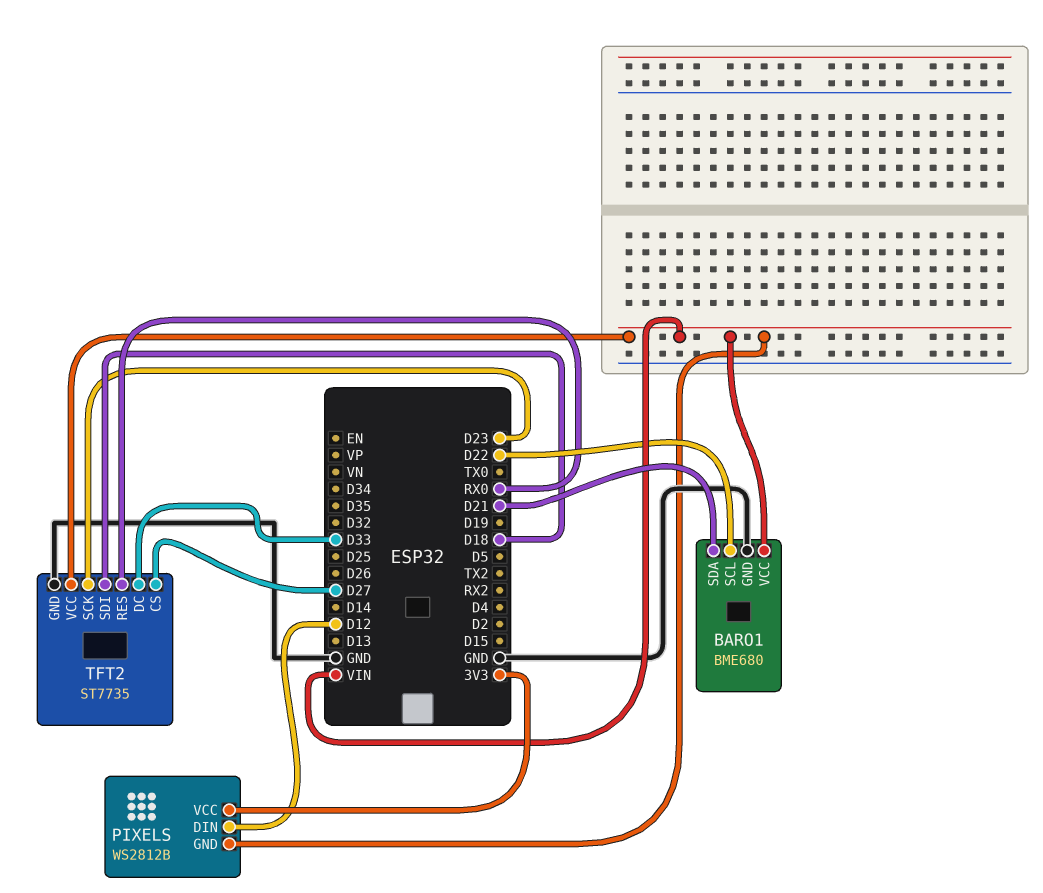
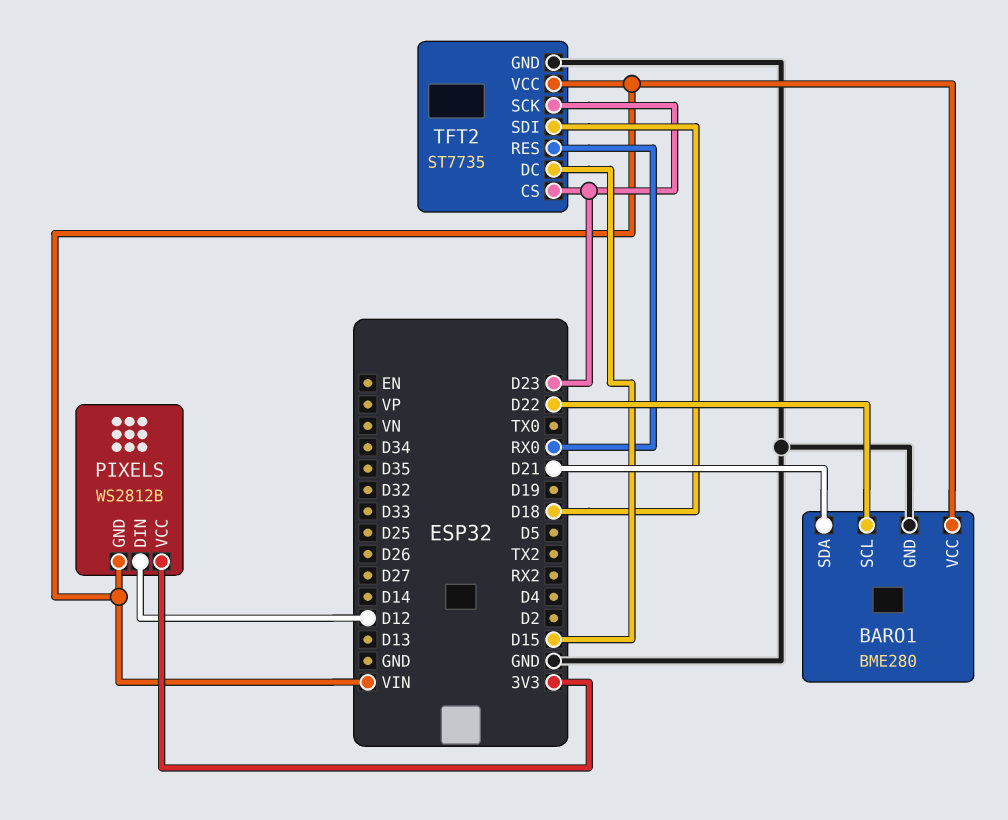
BARO1: BME680 -> BME280
TFT2 pin CS: D27 -> D23
TFT2 pin DC: D33 -> D15

